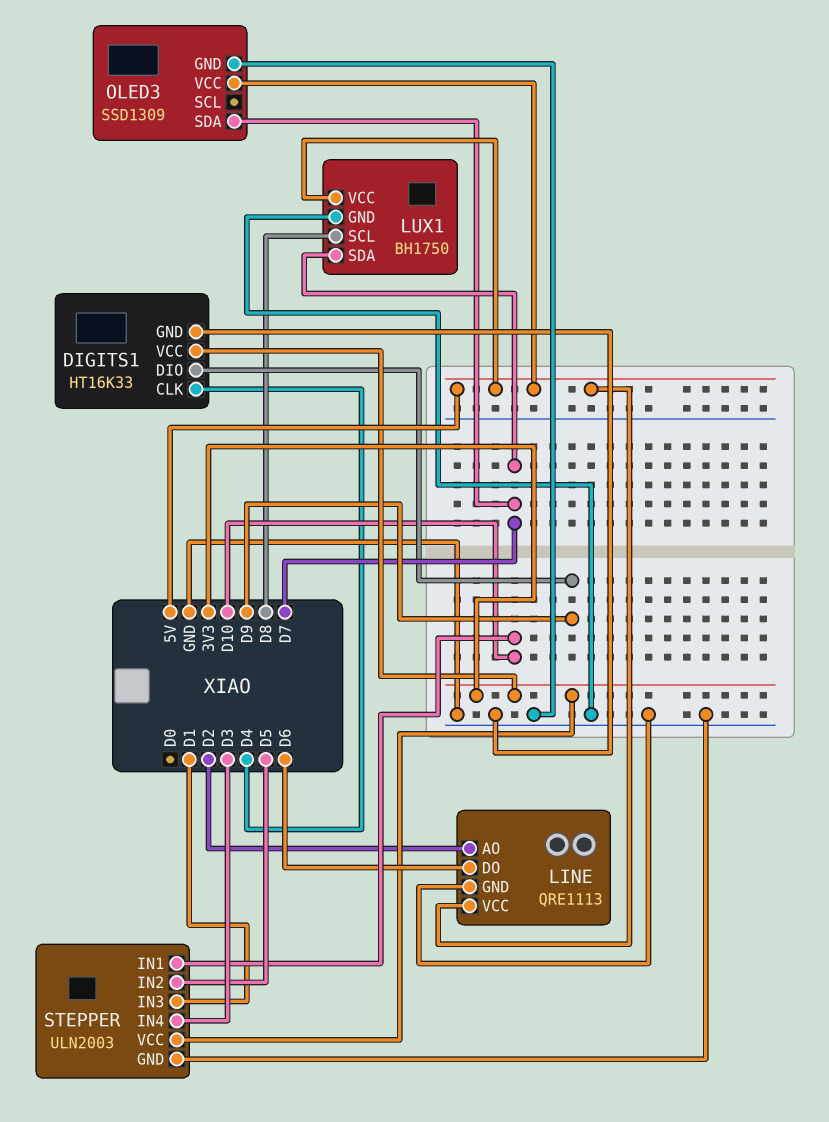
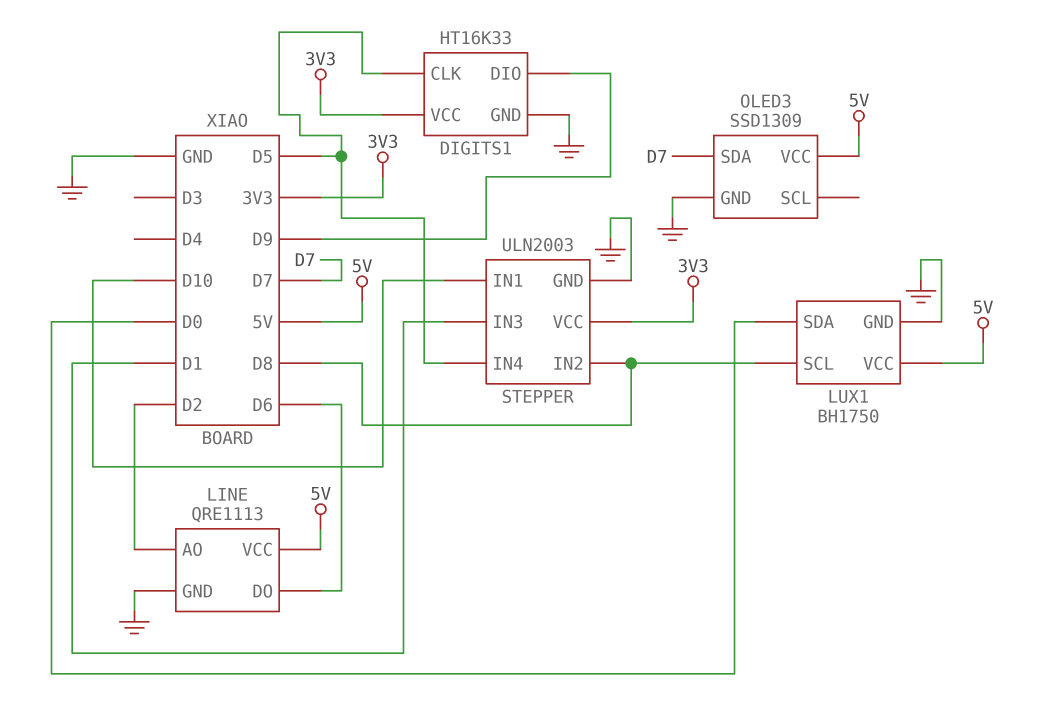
DIGITS1 pin CLK: D4 -> D5
LUX1 pin SDA: D7 -> D0
STEPPER pin IN2: D5 -> D8
STEPPER pin IN4: D3 -> D5

